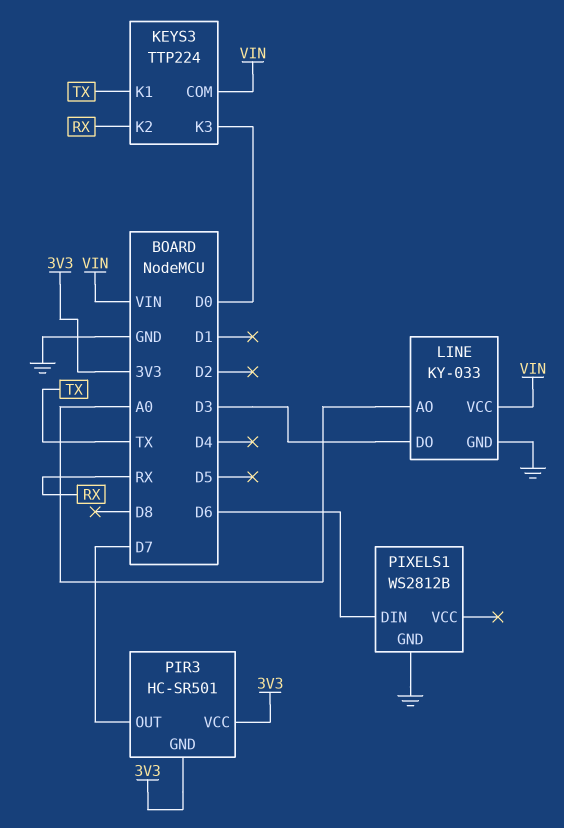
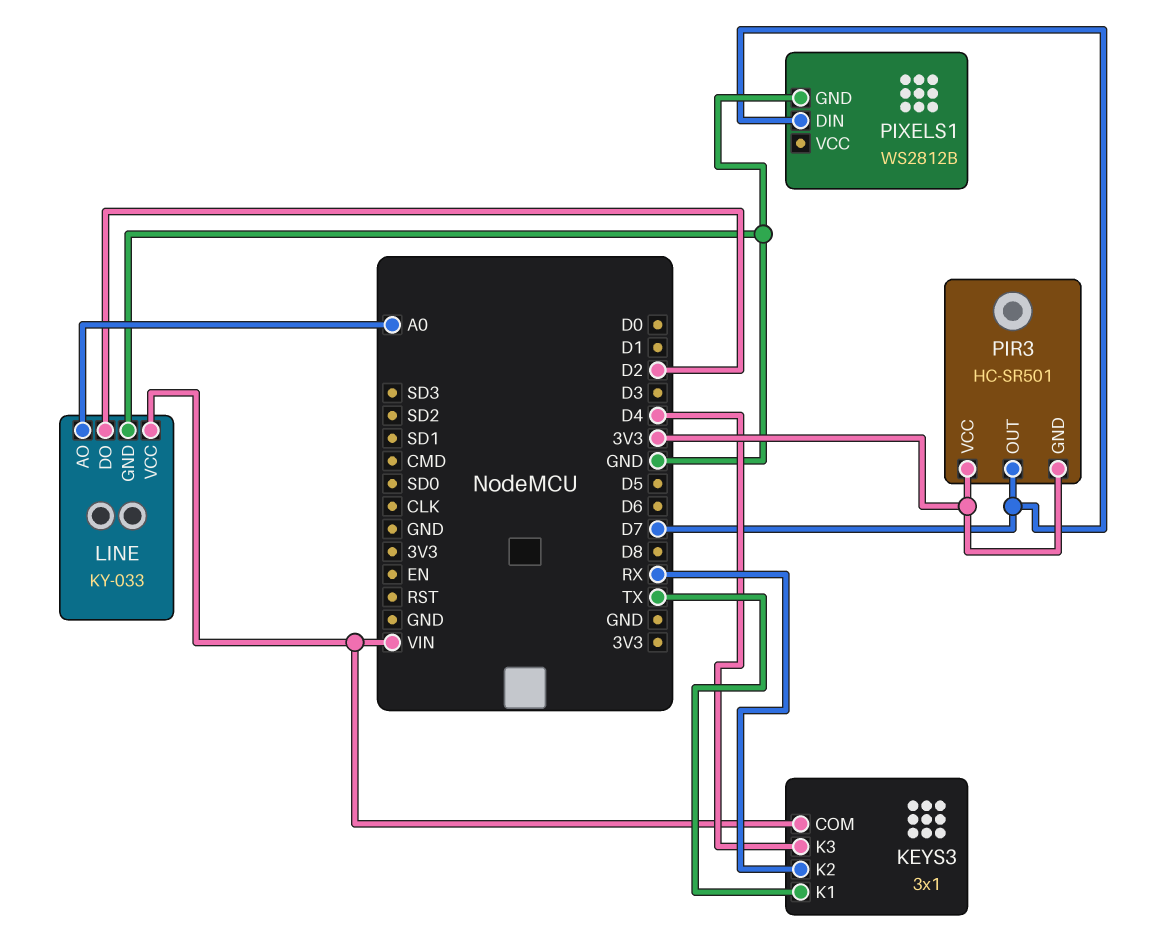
KEYS3: TTP224 -> 3x1
KEYS3 pin K3: D0 -> D4
LINE pin DO: D3 -> D2
PIXELS1 pin DIN: D6 -> D7

